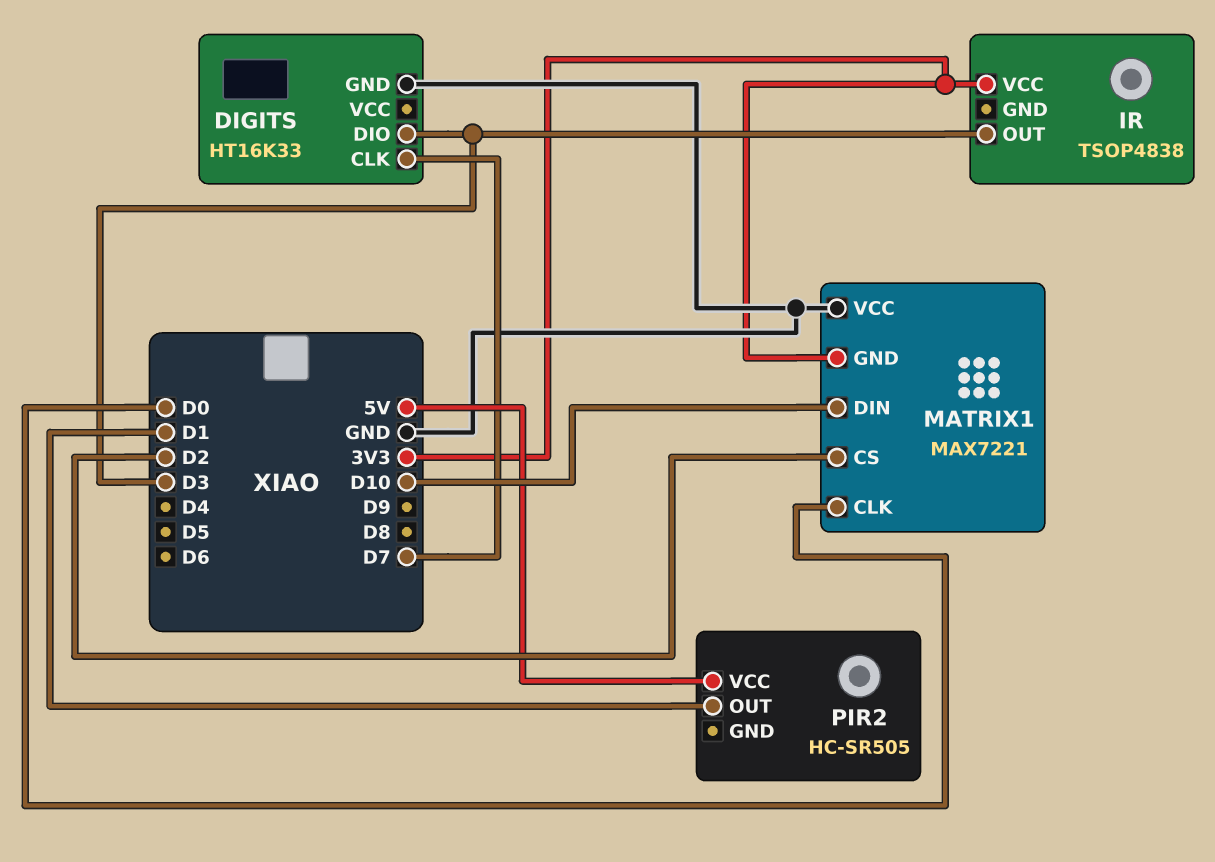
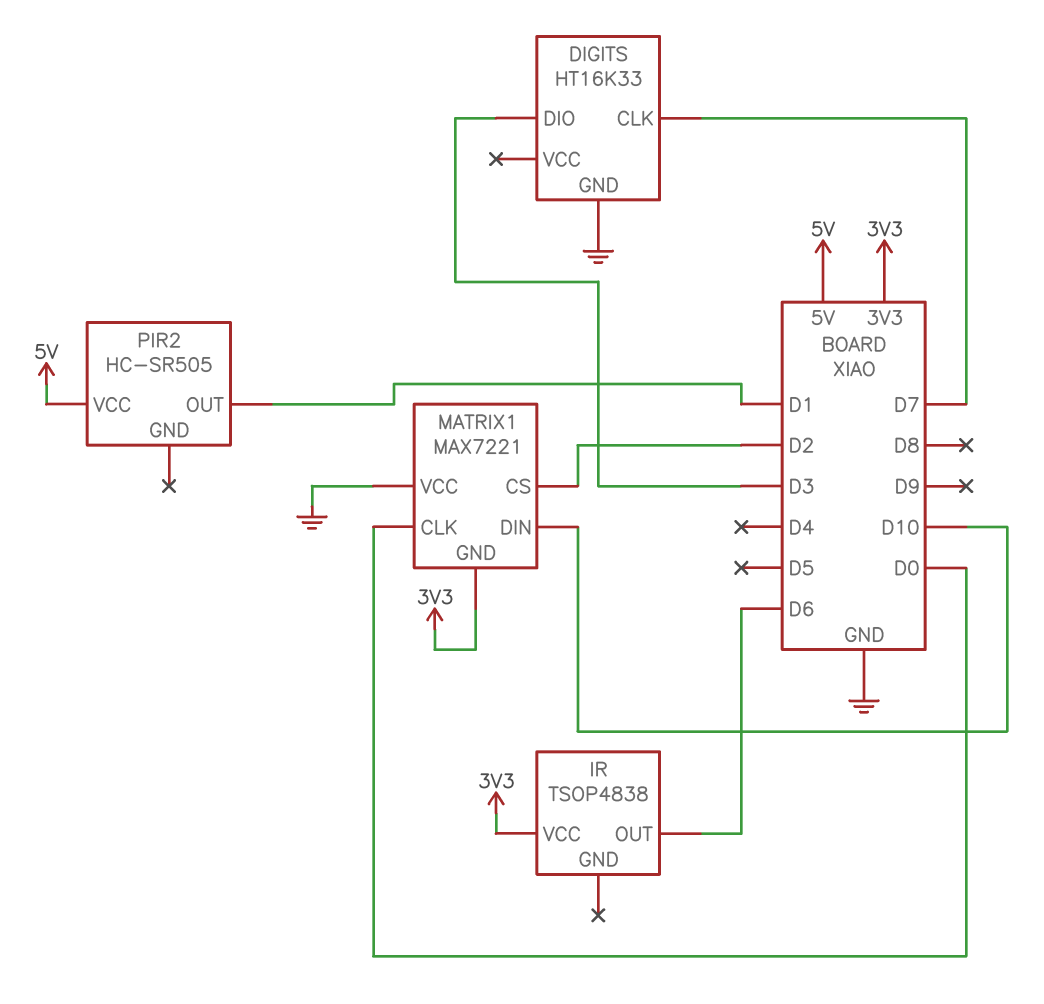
IR pin OUT: D3 -> D6

